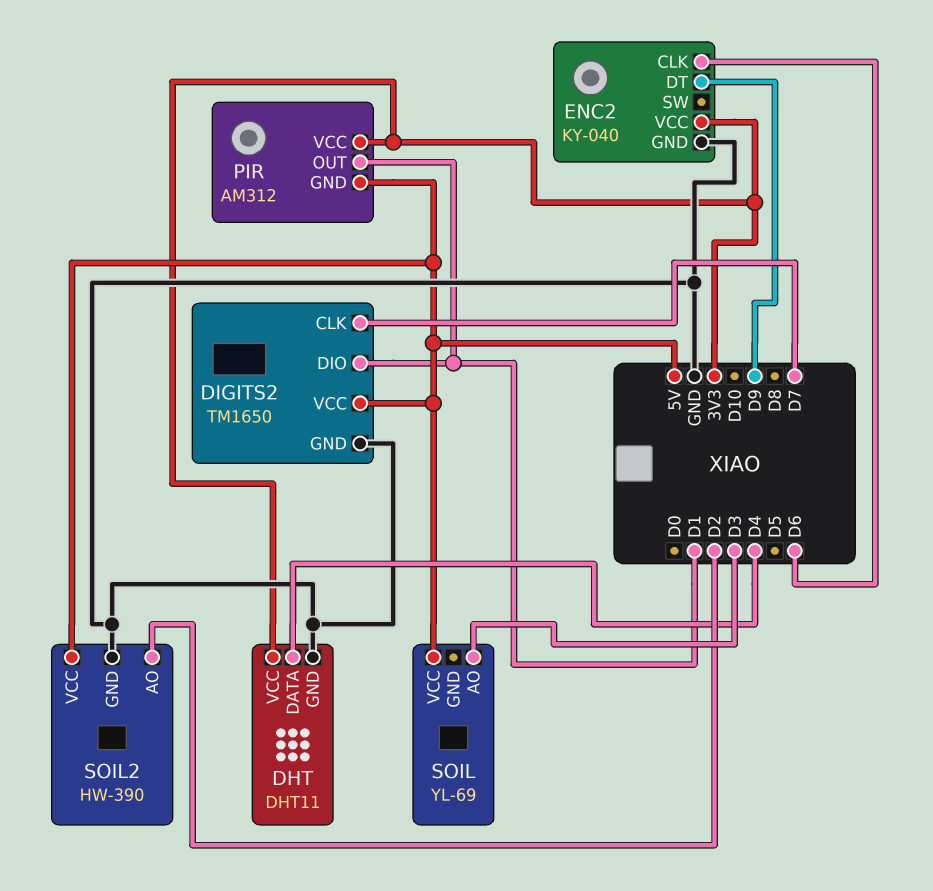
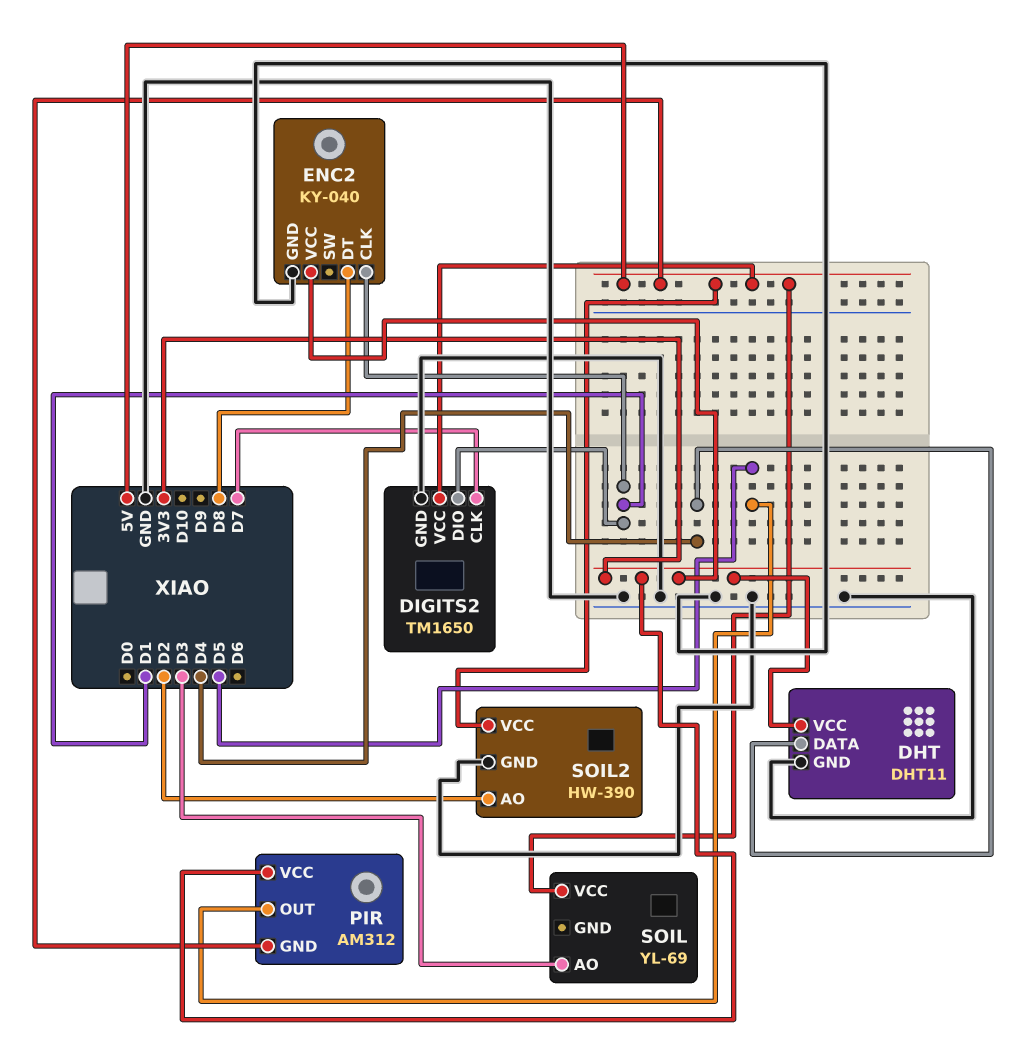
ENC2 pin CLK: D6 -> D1
ENC2 pin DT: D9 -> D8
PIR pin OUT: D1 -> D5

